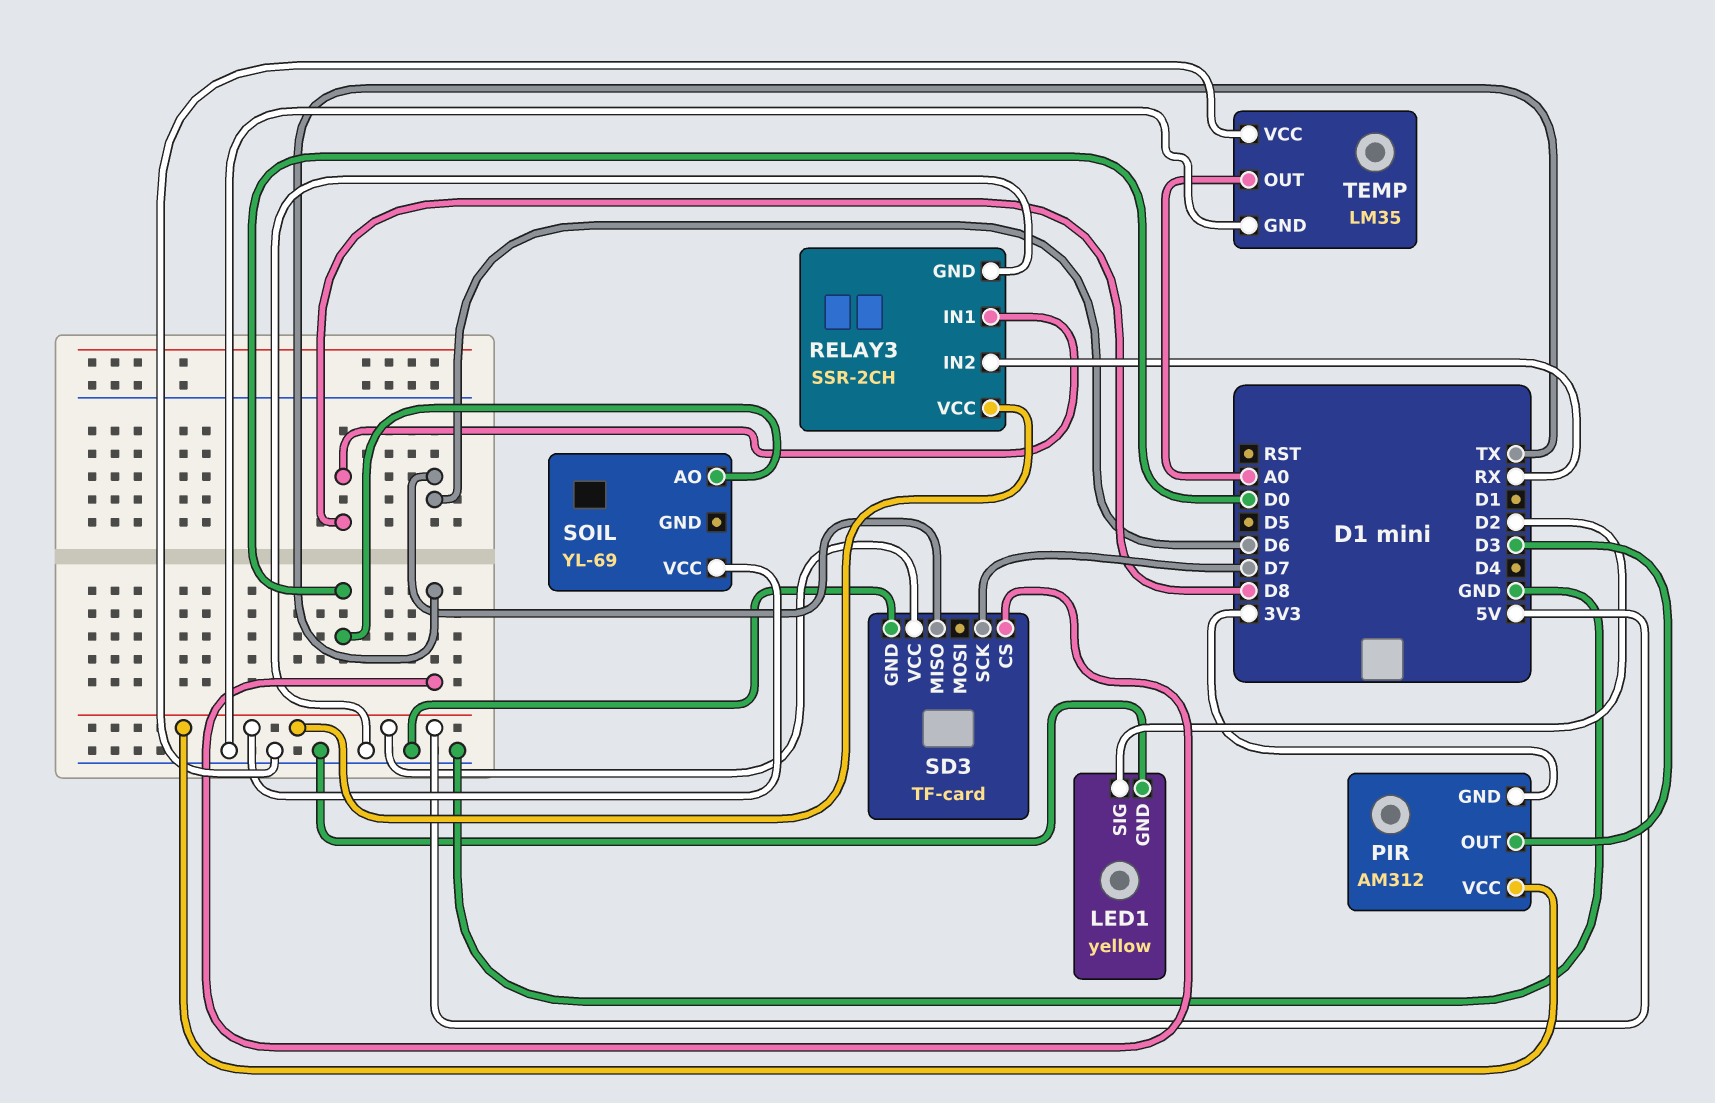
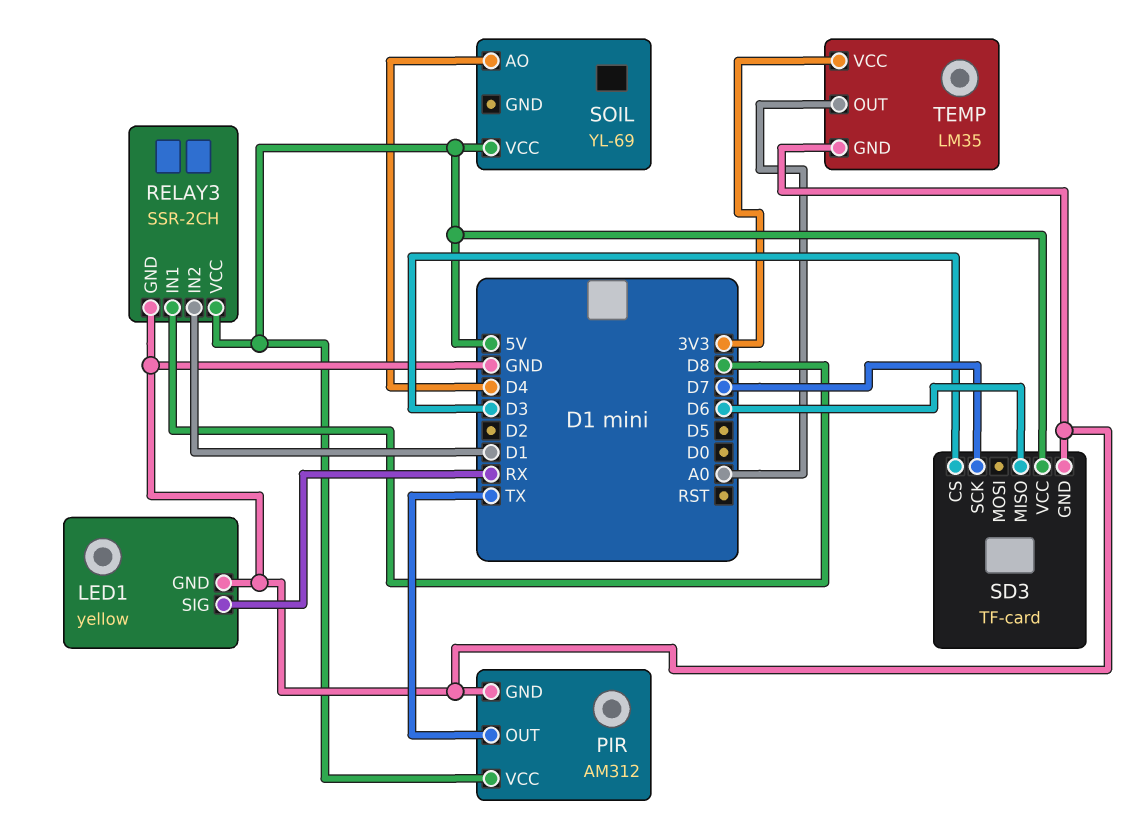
LED1 pin SIG: D2 -> RX
PIR pin GND: 3V3 -> GND
PIR pin OUT: D3 -> TX
RELAY3 pin IN2: RX -> D1
SD3 pin CS: TX -> D3
SOIL pin AO: D0 -> D4
TEMP pin VCC: GND -> 3V3

